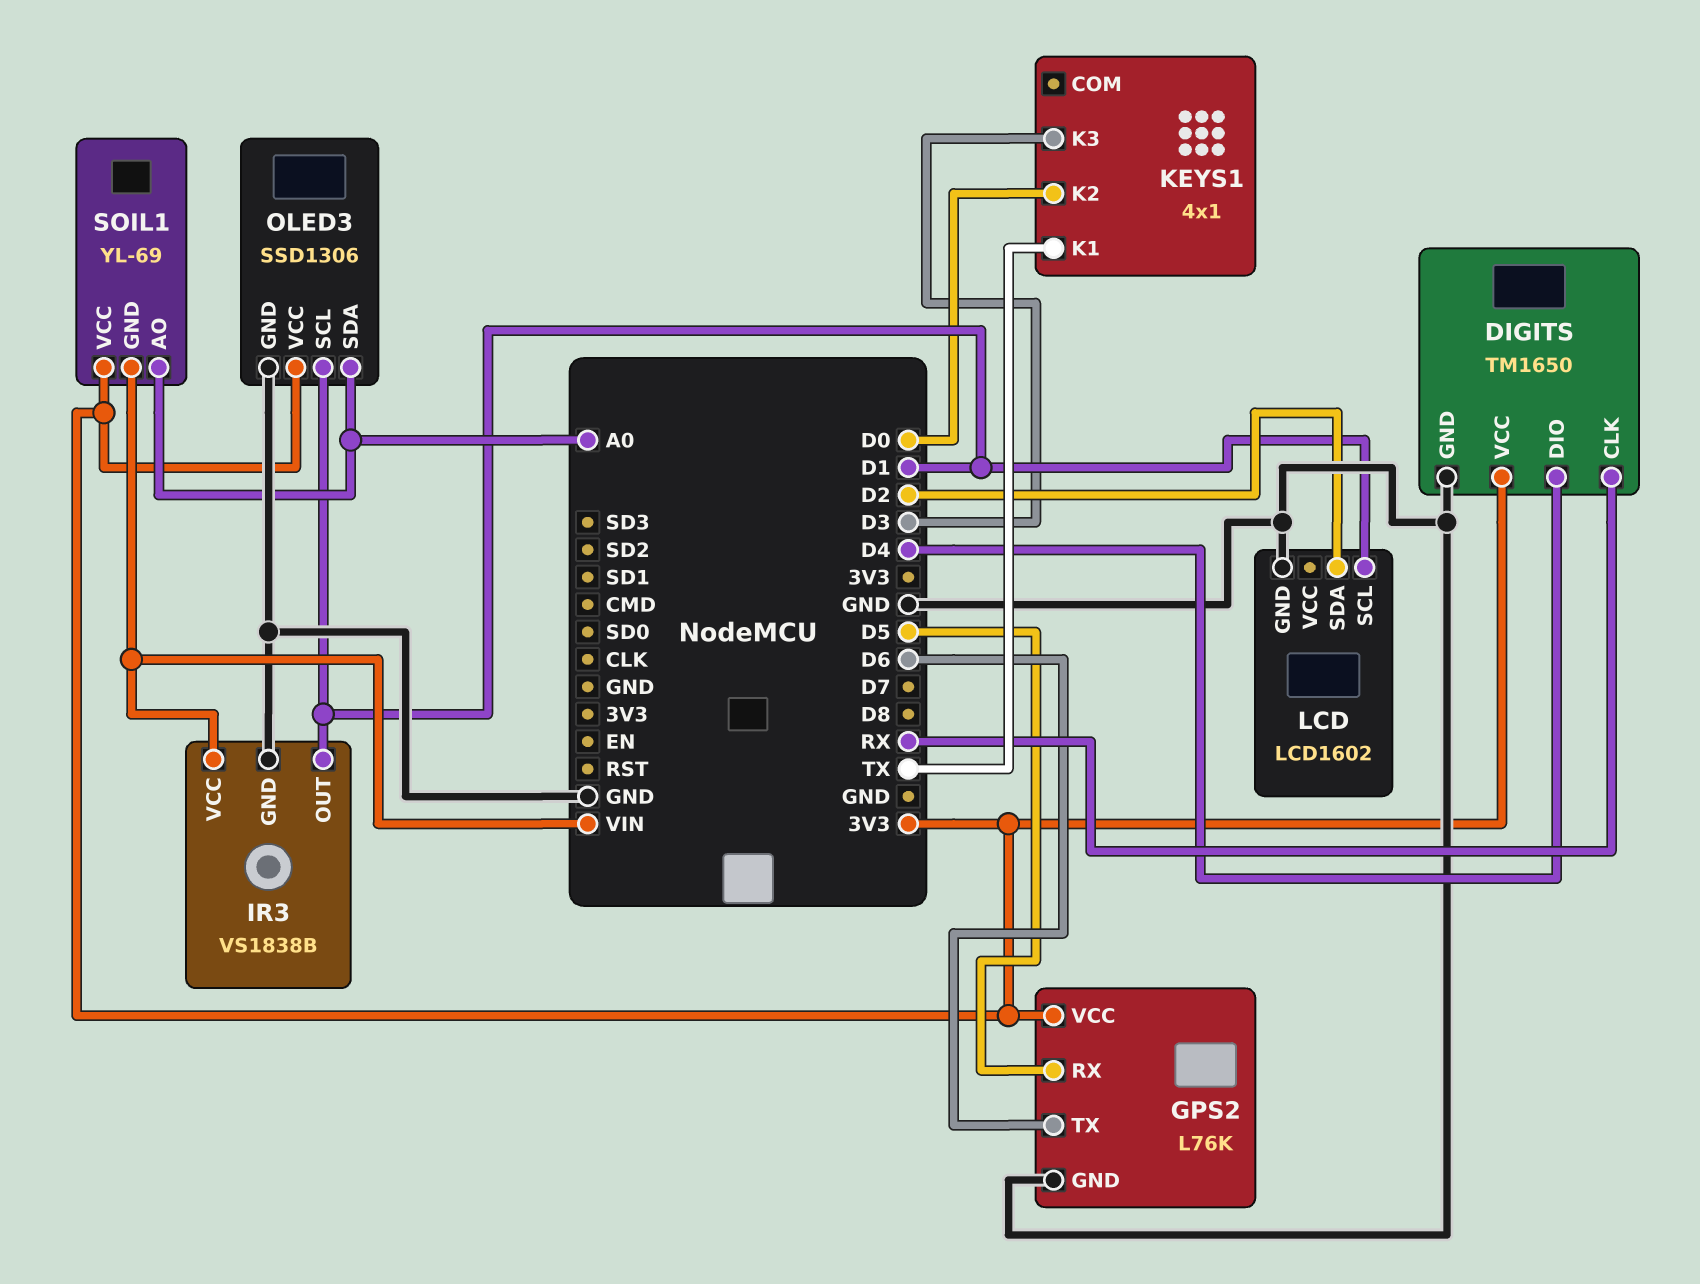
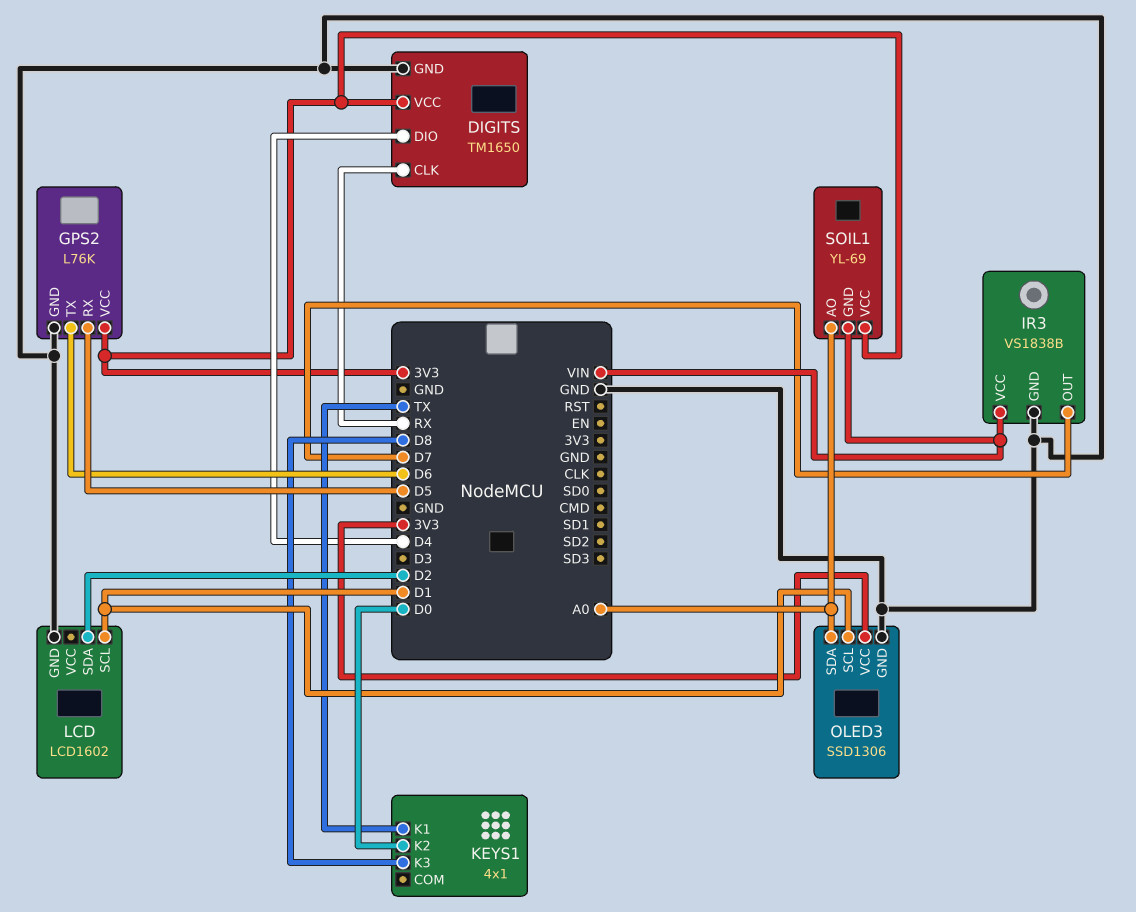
IR3 pin OUT: D1 -> D7
KEYS1 pin K3: D3 -> D8

